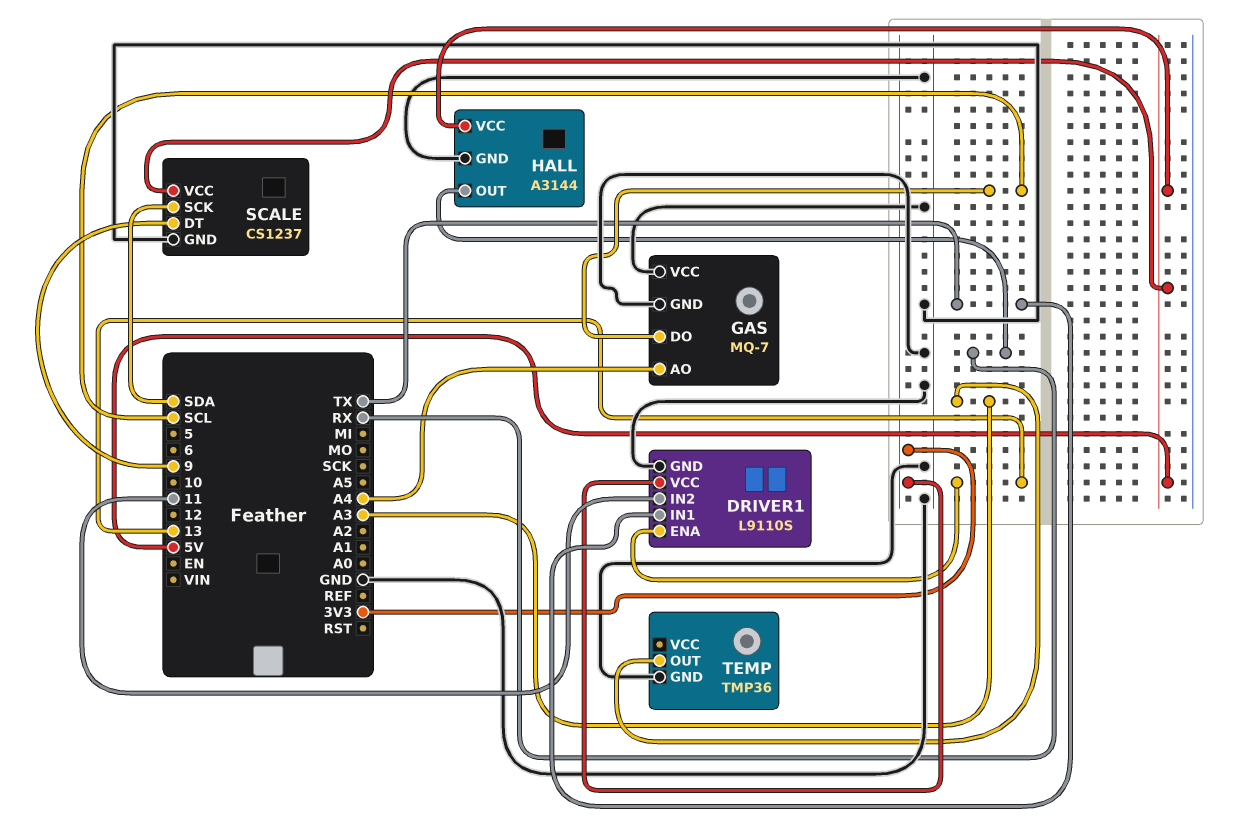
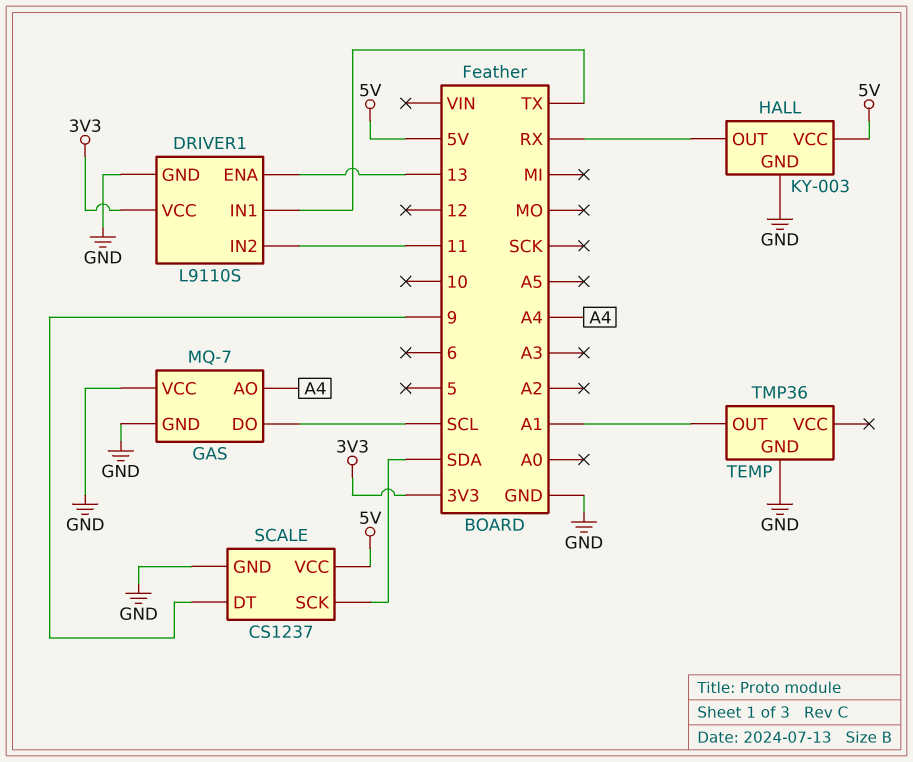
HALL: A3144 -> KY-003
TEMP pin OUT: A3 -> A1

